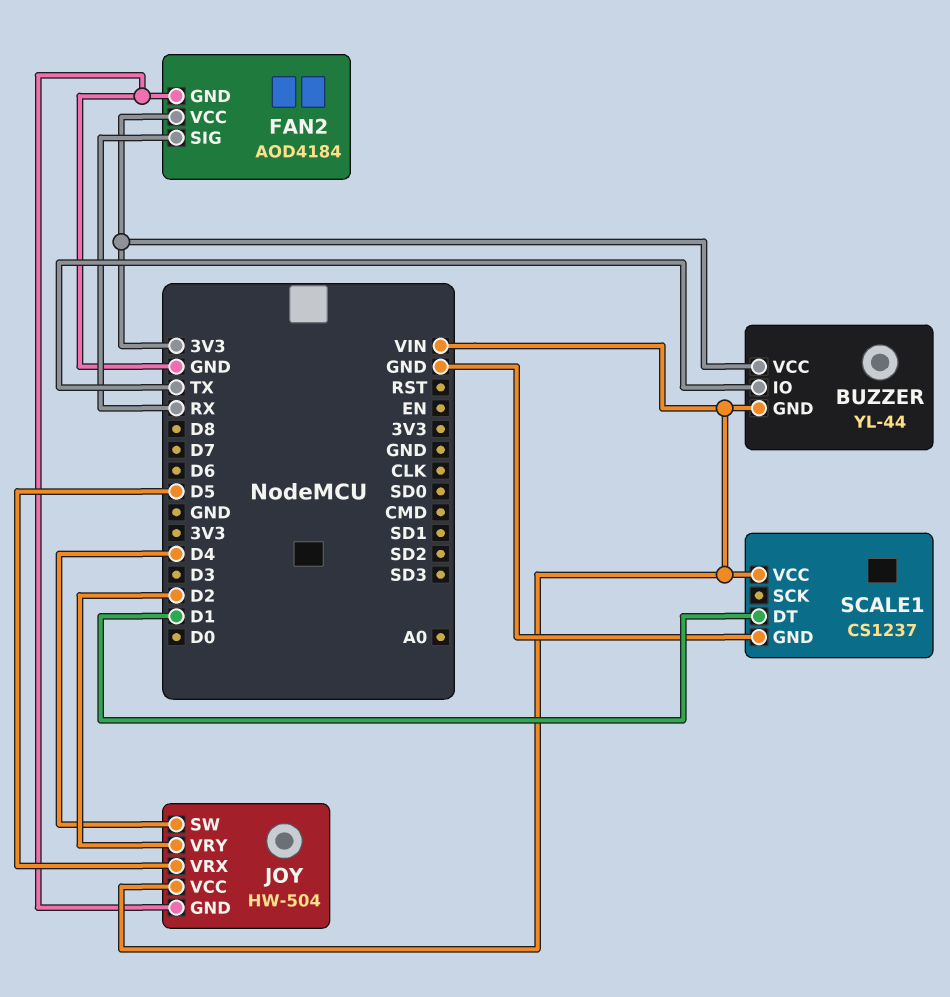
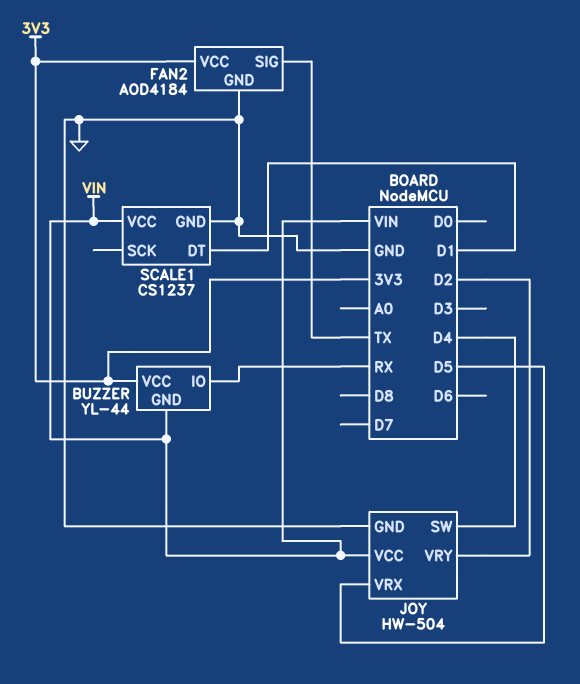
BUZZER pin IO: TX -> RX
FAN2 pin SIG: RX -> TX

